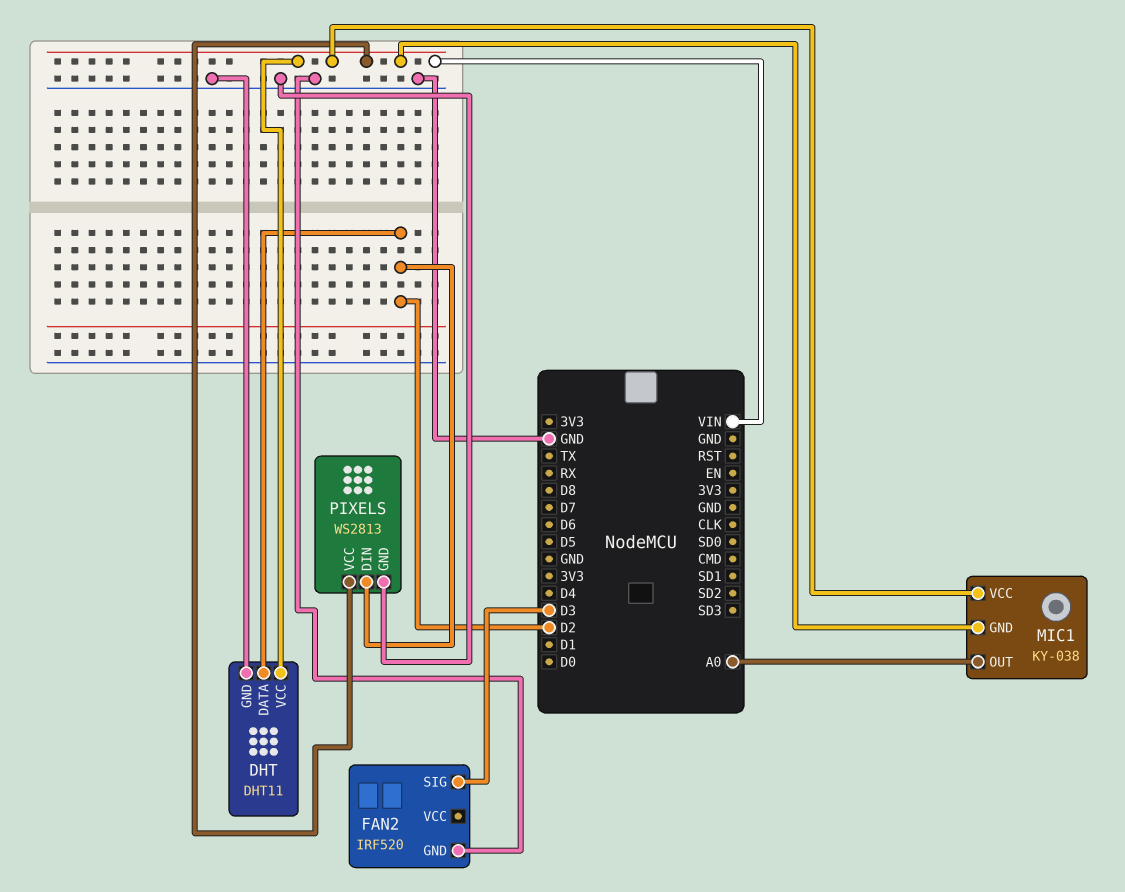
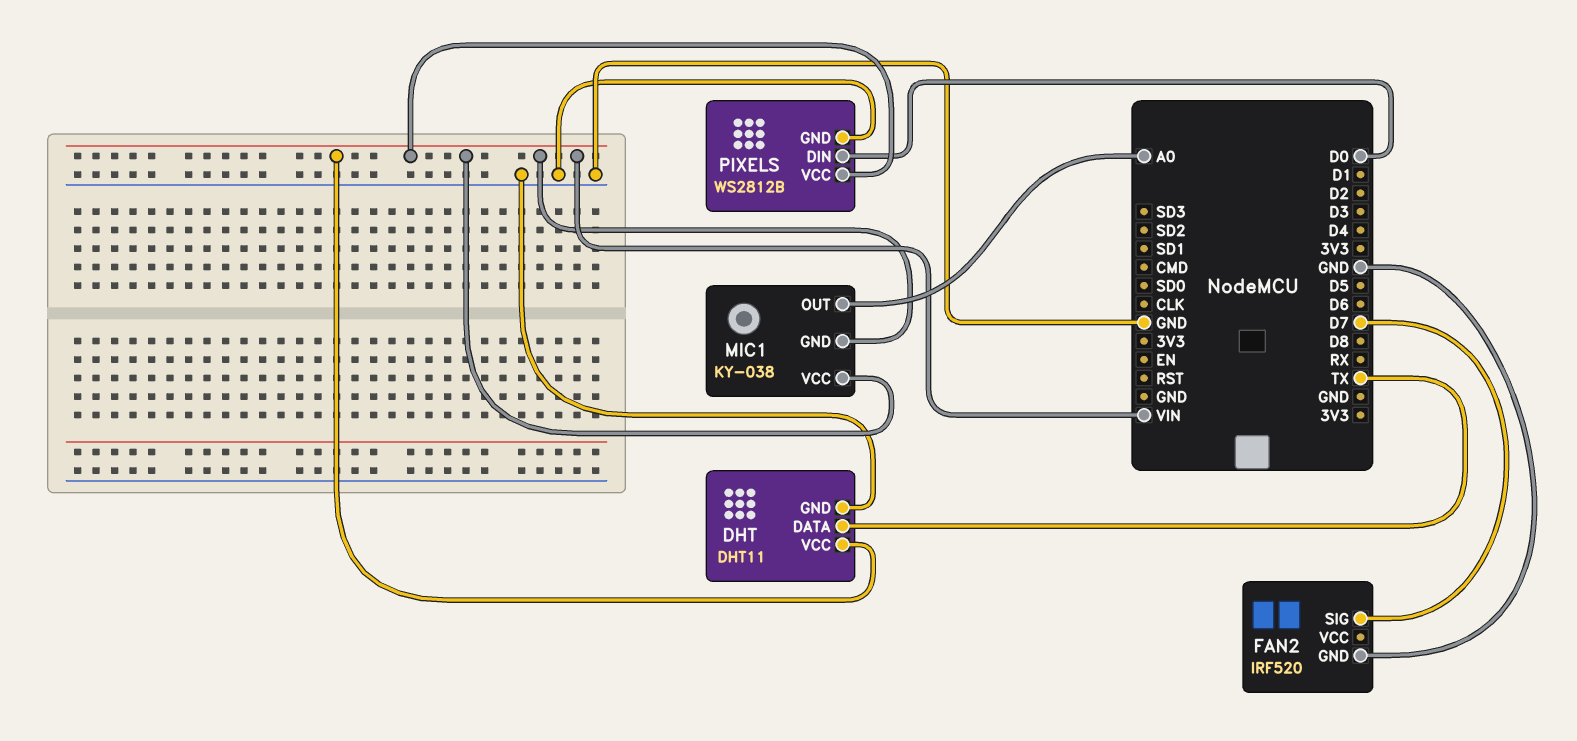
DHT pin DATA: D2 -> TX
FAN2 pin SIG: D3 -> D7
PIXELS: WS2813 -> WS2812B
PIXELS pin DIN: D2 -> D0

